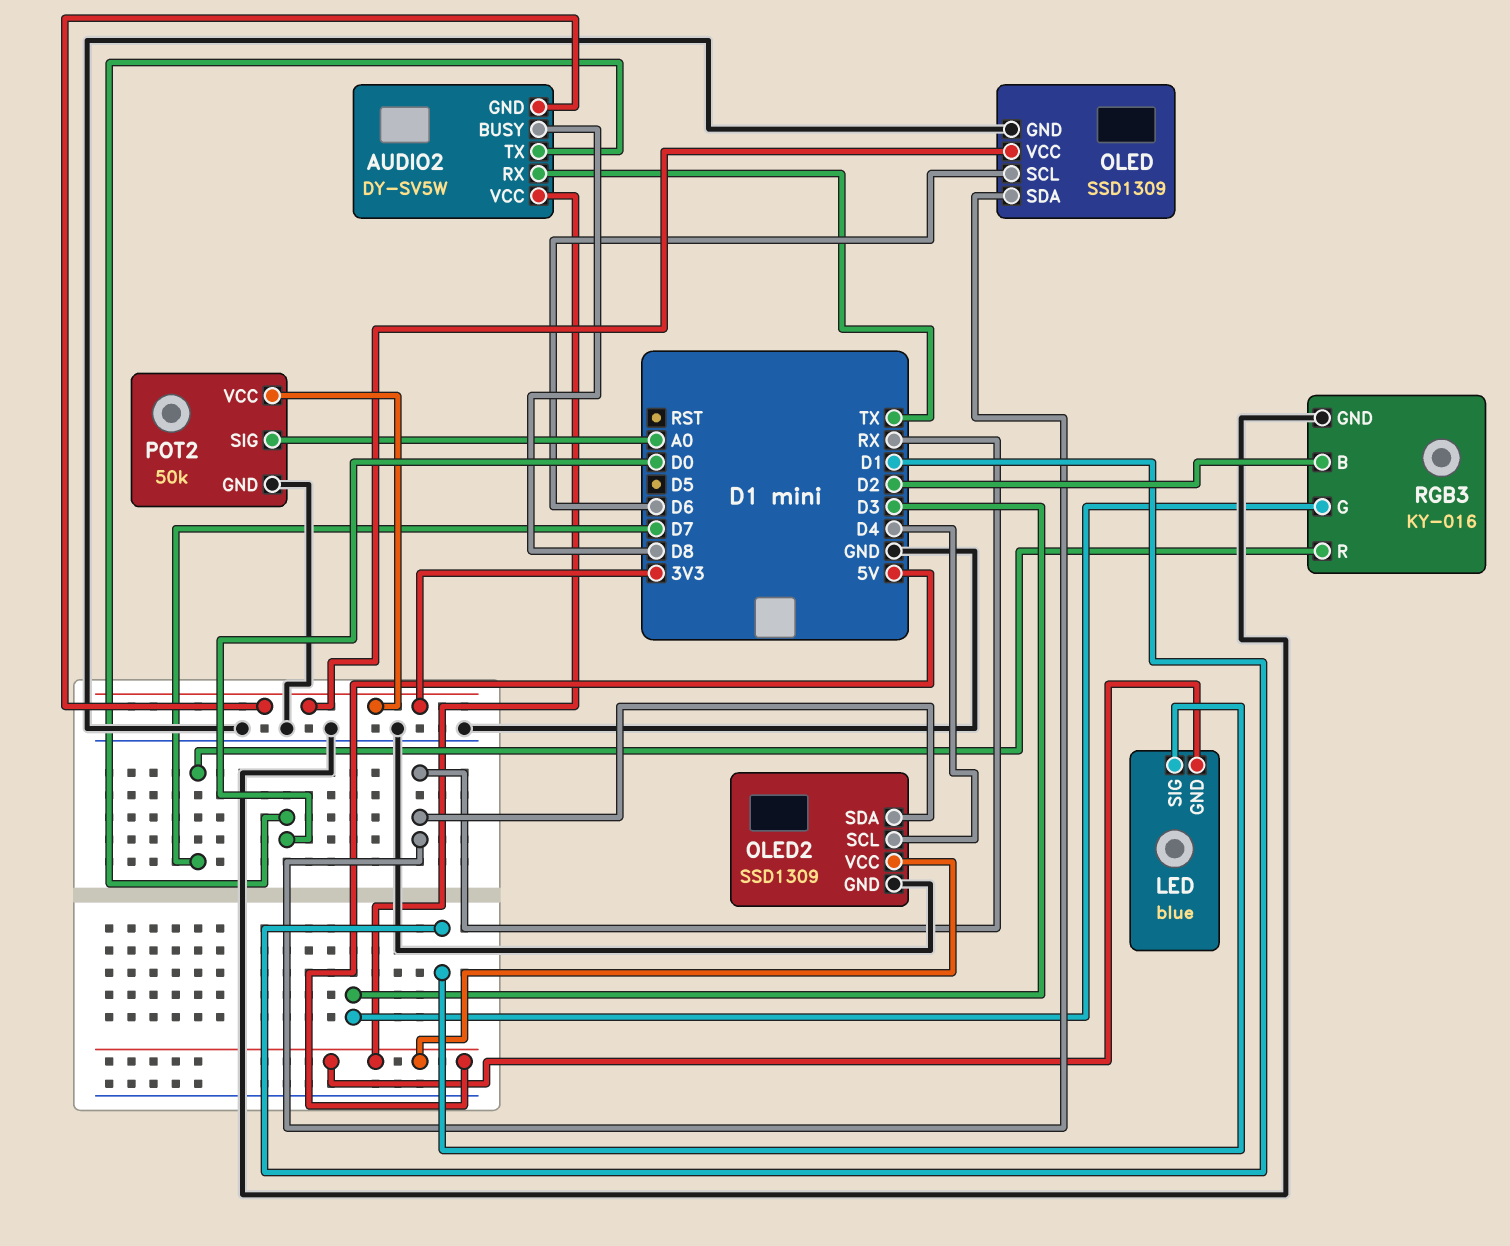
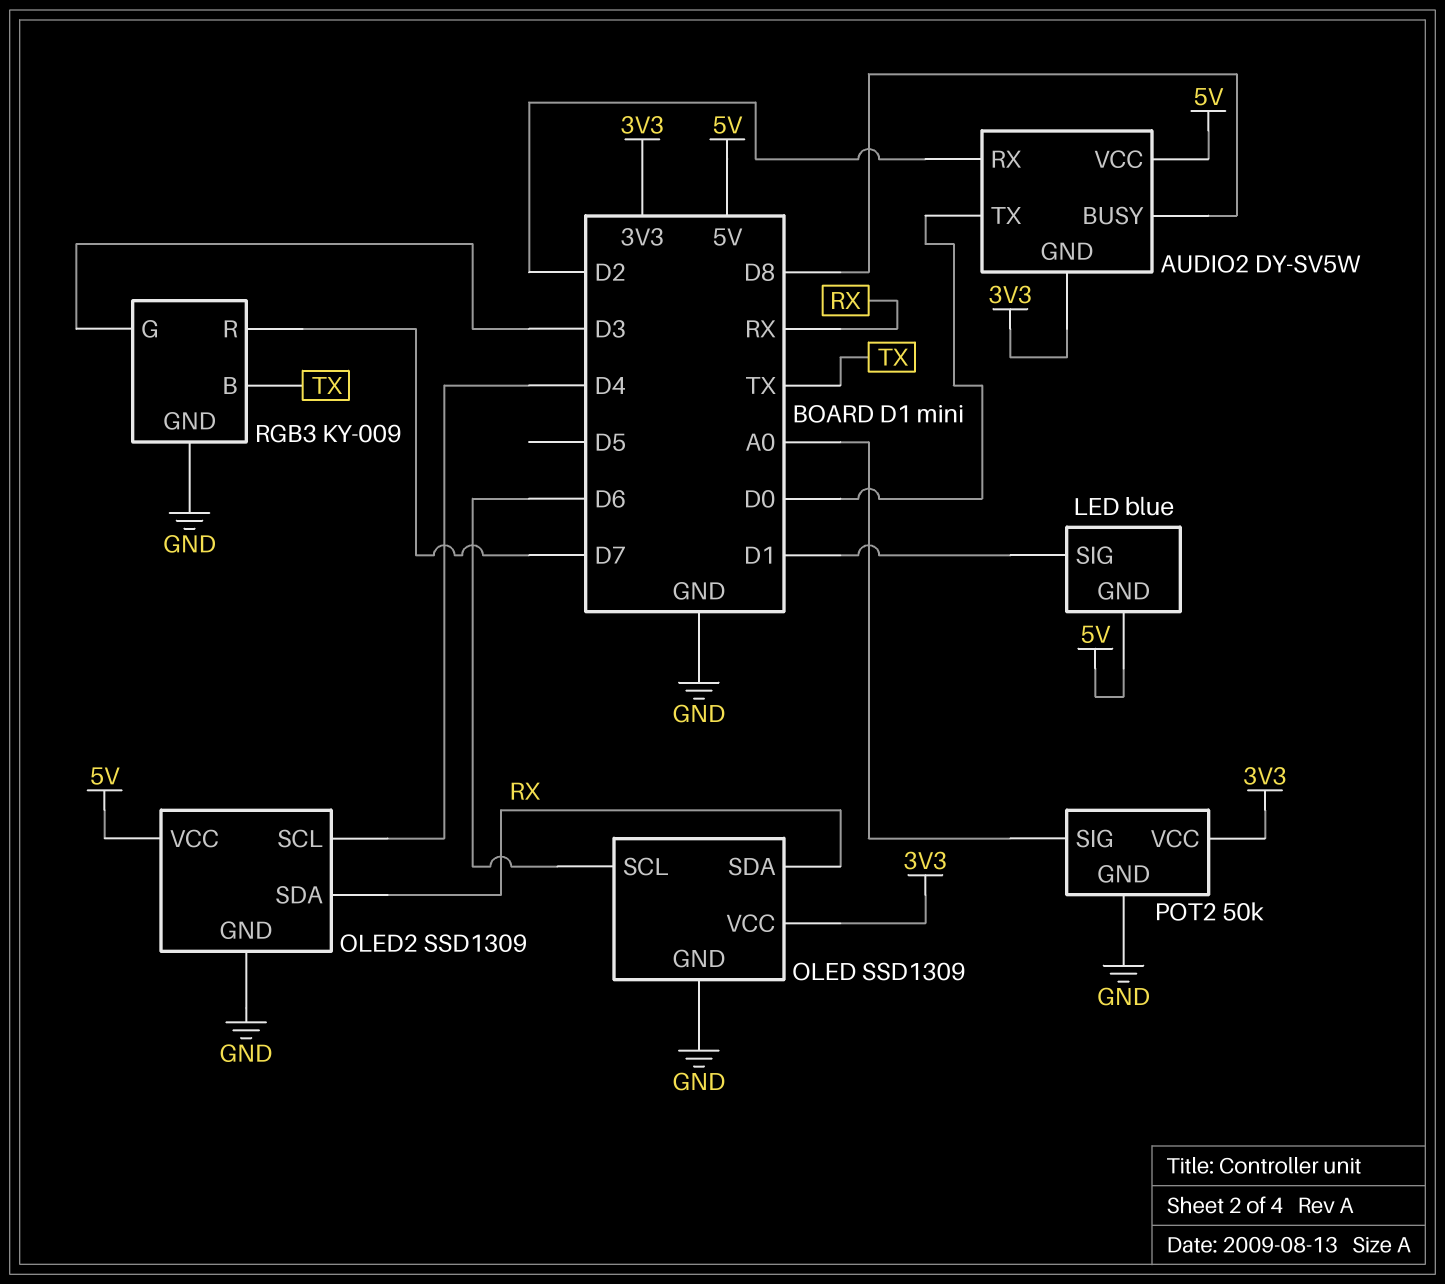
AUDIO2 pin RX: TX -> D2
RGB3: KY-016 -> KY-009
RGB3 pin B: D2 -> TX

